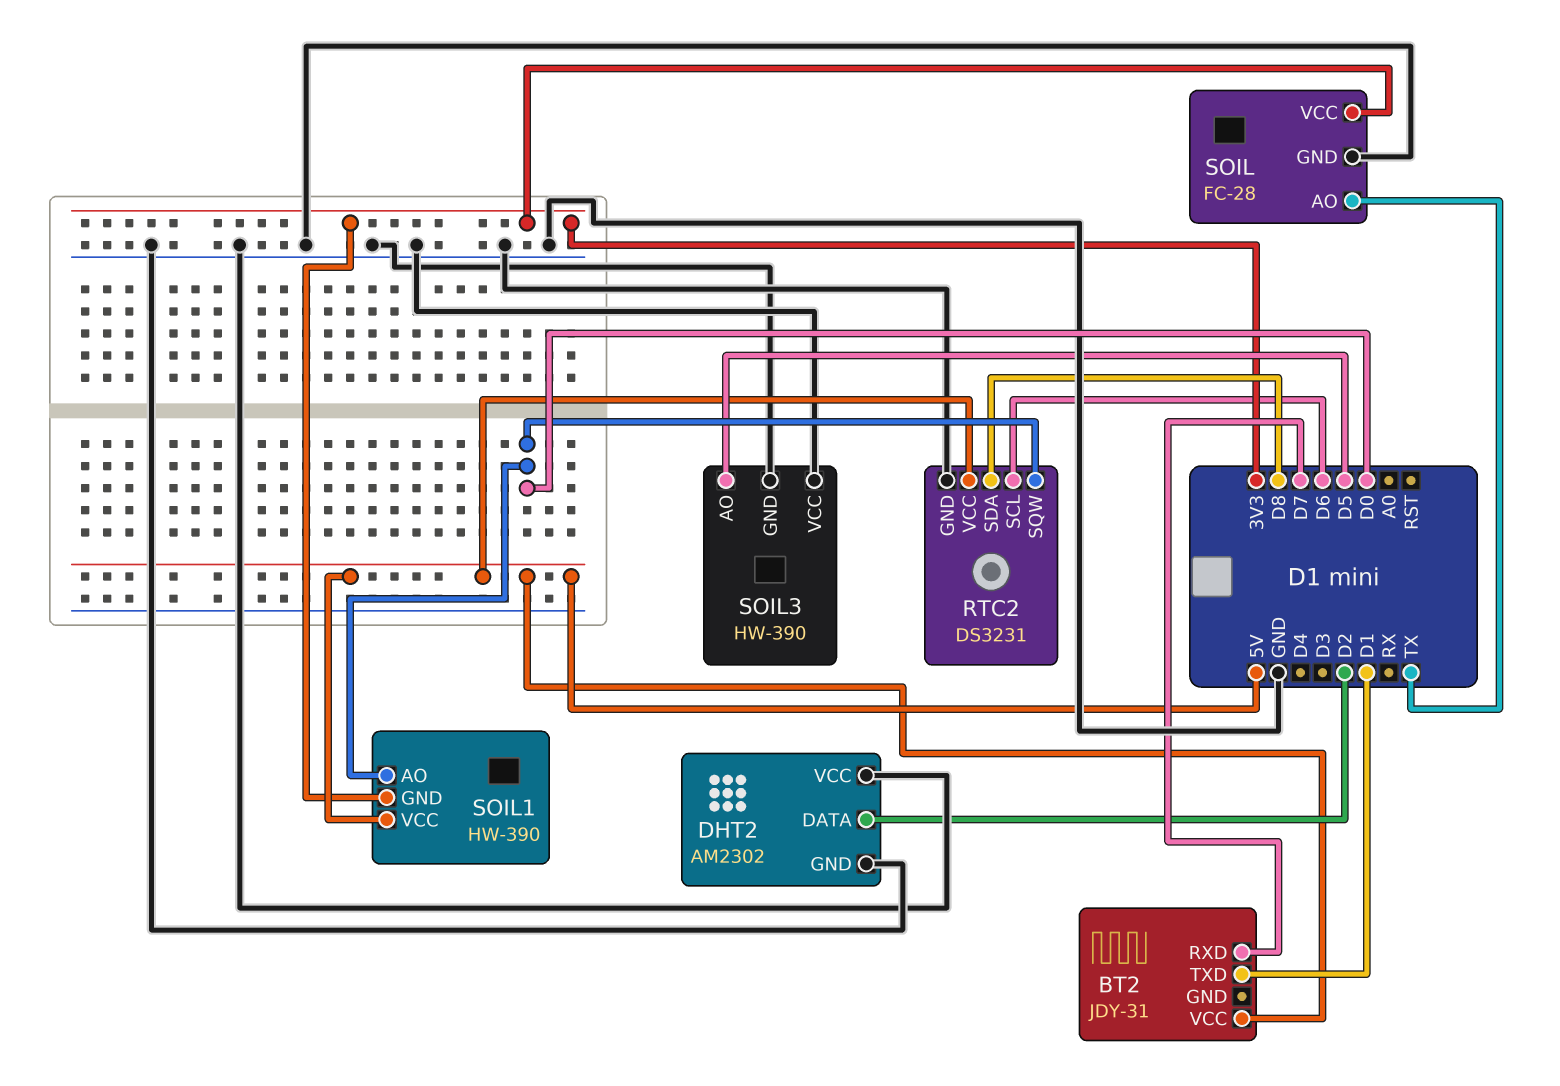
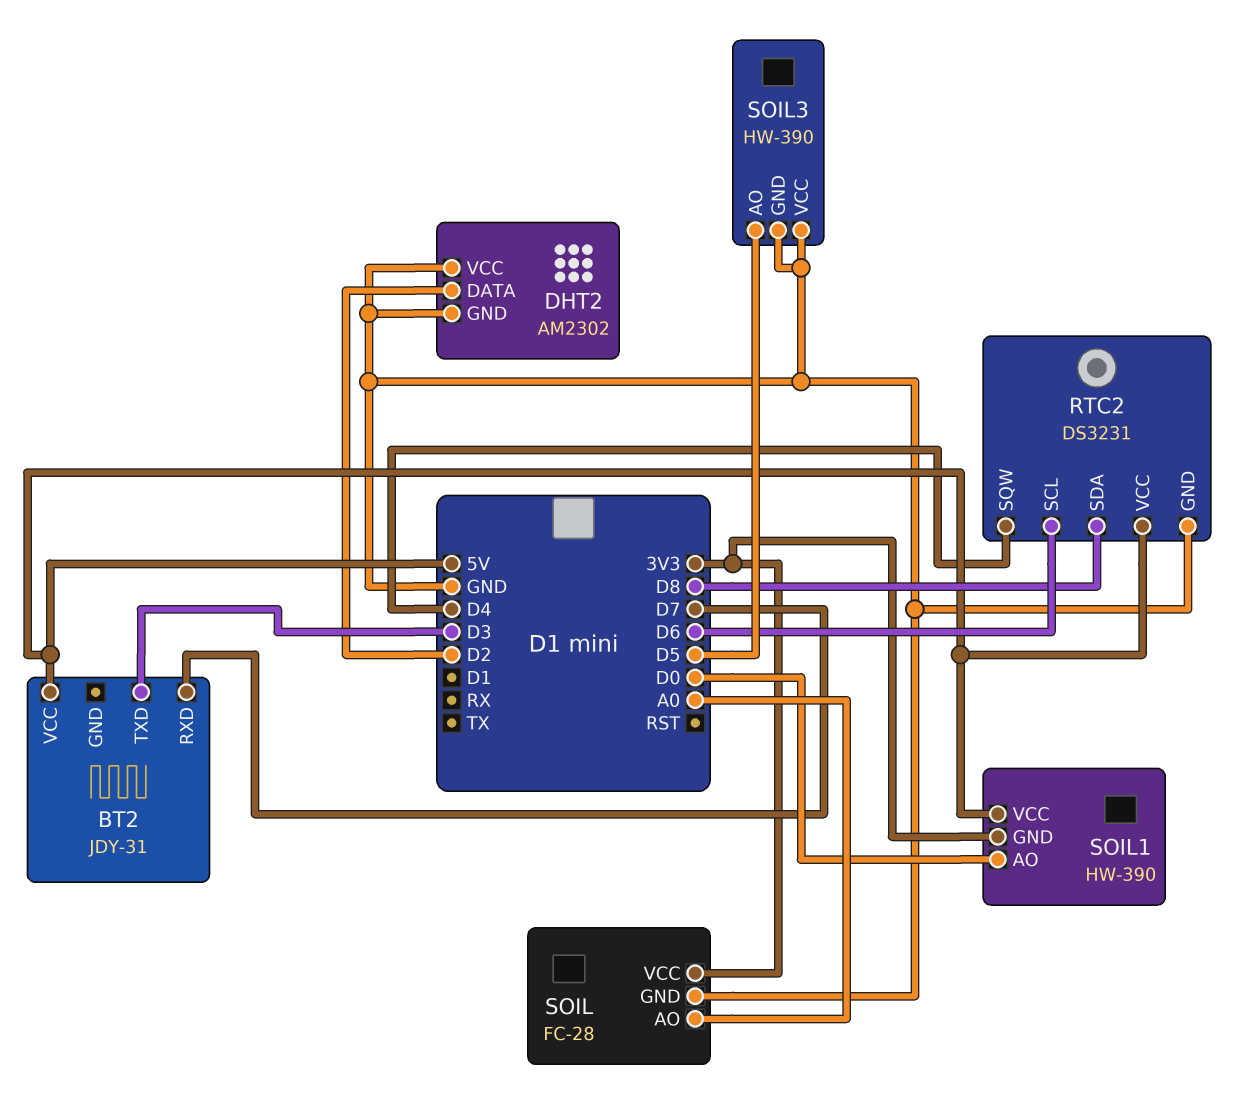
BT2 pin TXD: D1 -> D3
RTC2 pin SQW: D0 -> D4
SOIL pin AO: TX -> A0

